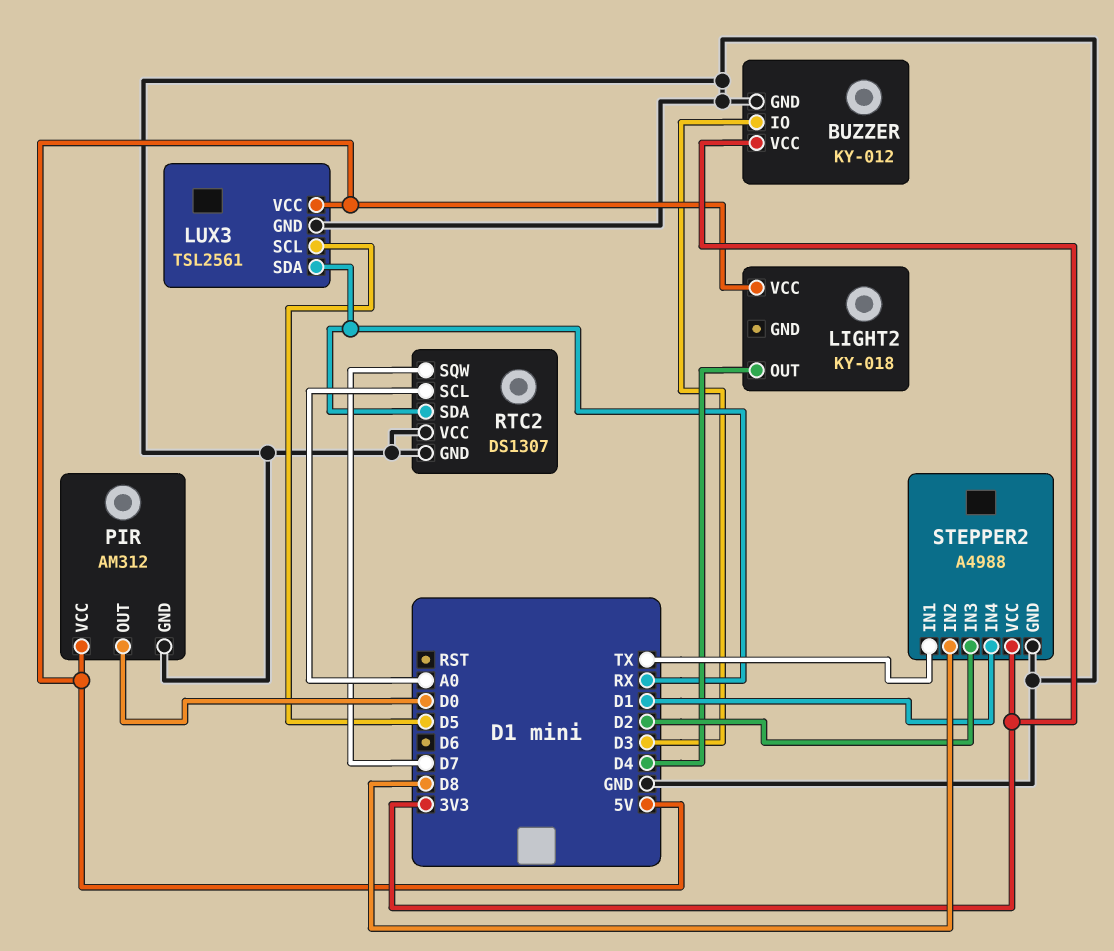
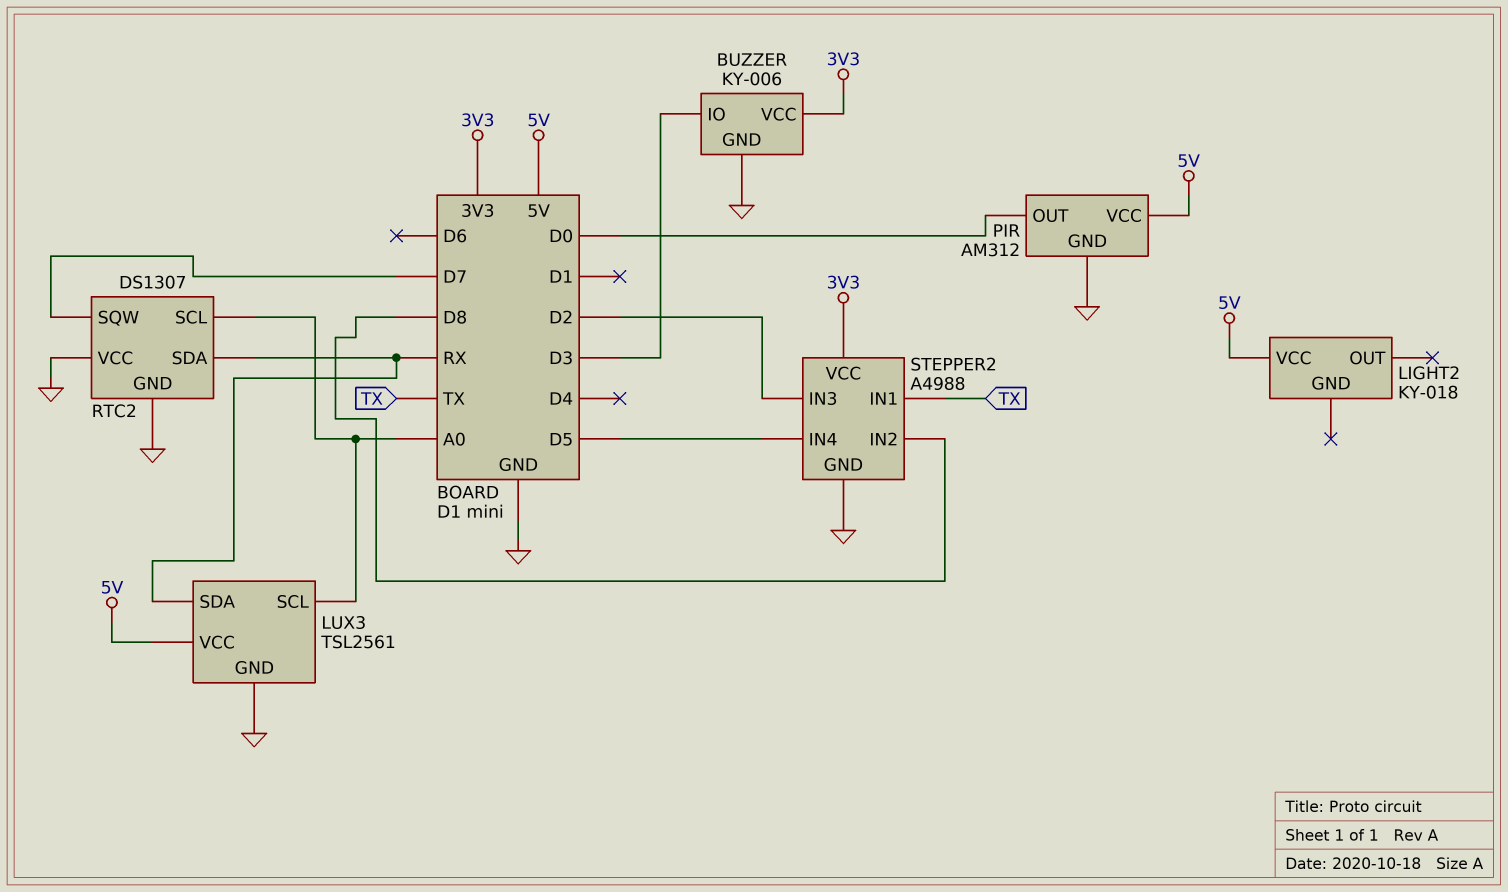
BUZZER: KY-012 -> KY-006
LIGHT2 pin OUT: D4 -> none
LUX3 pin SCL: D5 -> A0
STEPPER2 pin IN4: D1 -> D5

